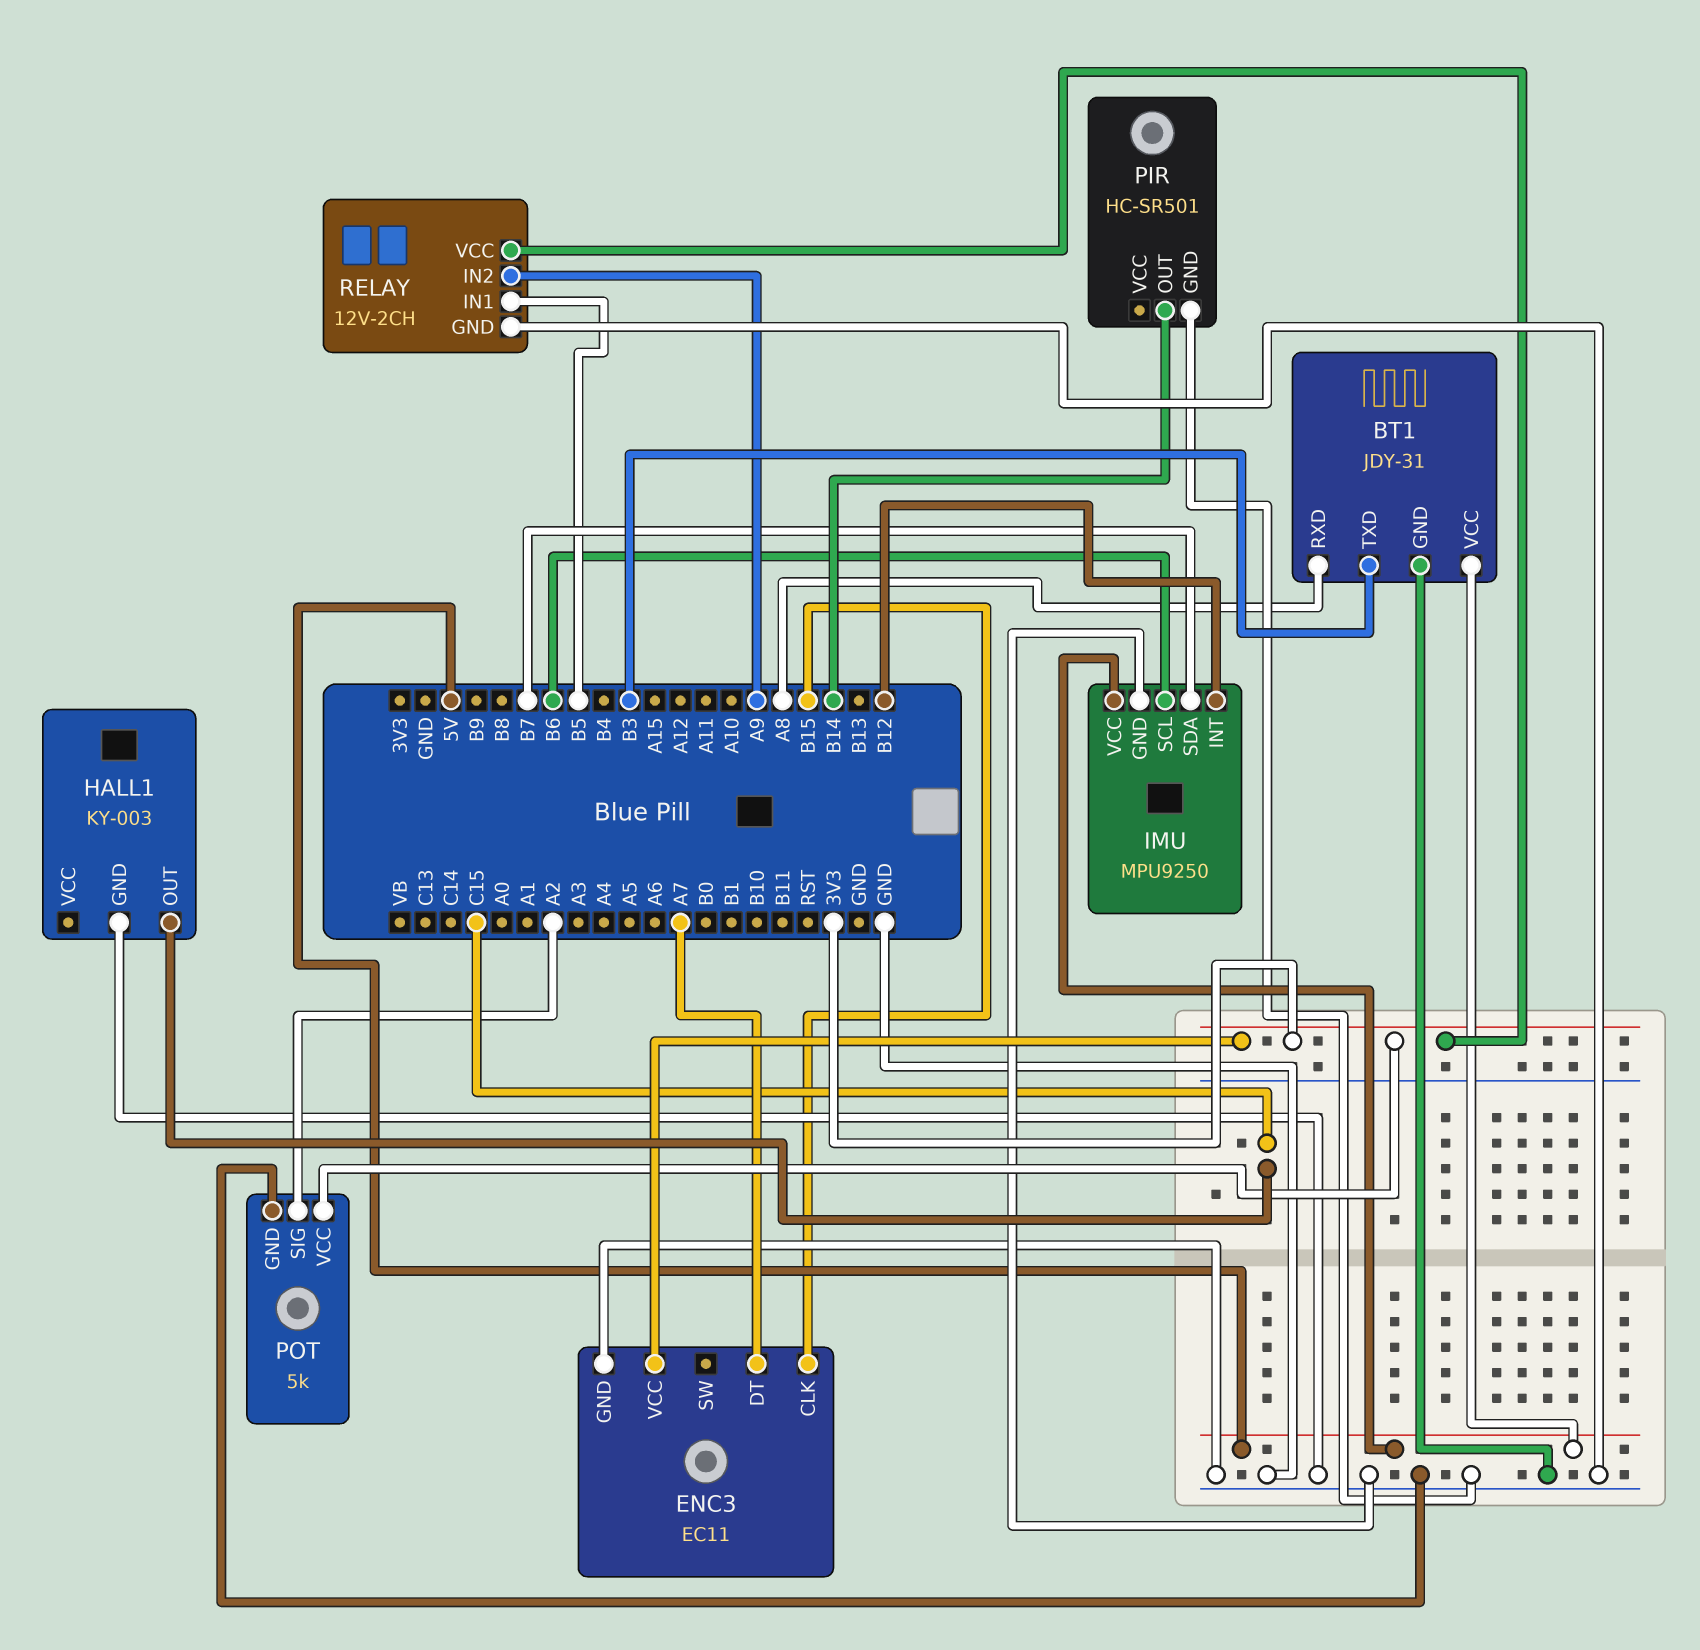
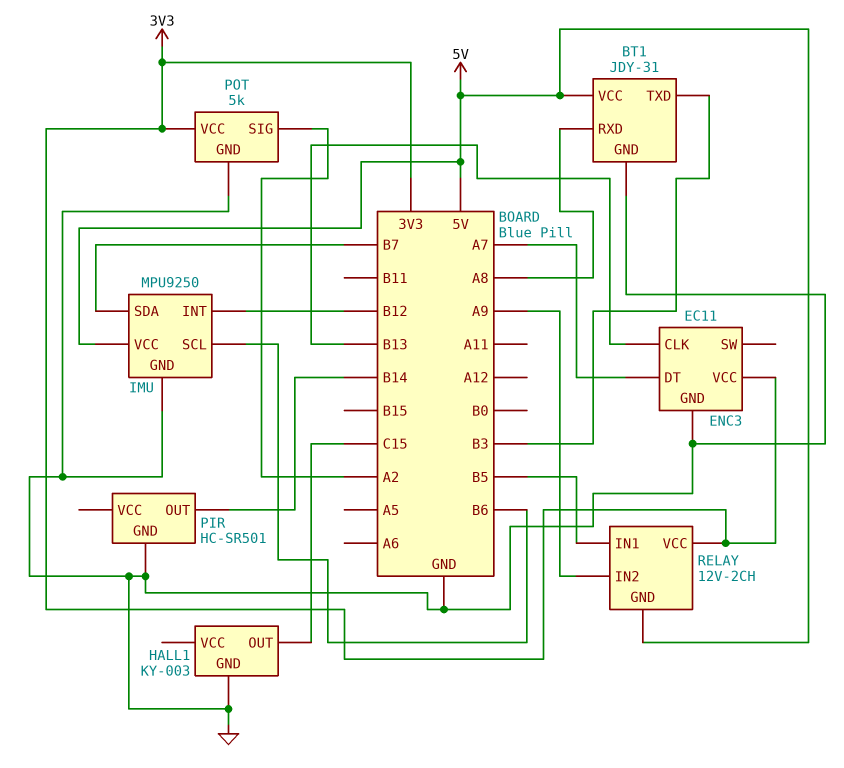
ENC3 pin CLK: B15 -> B13
RELAY pin GND: GND -> 5V

